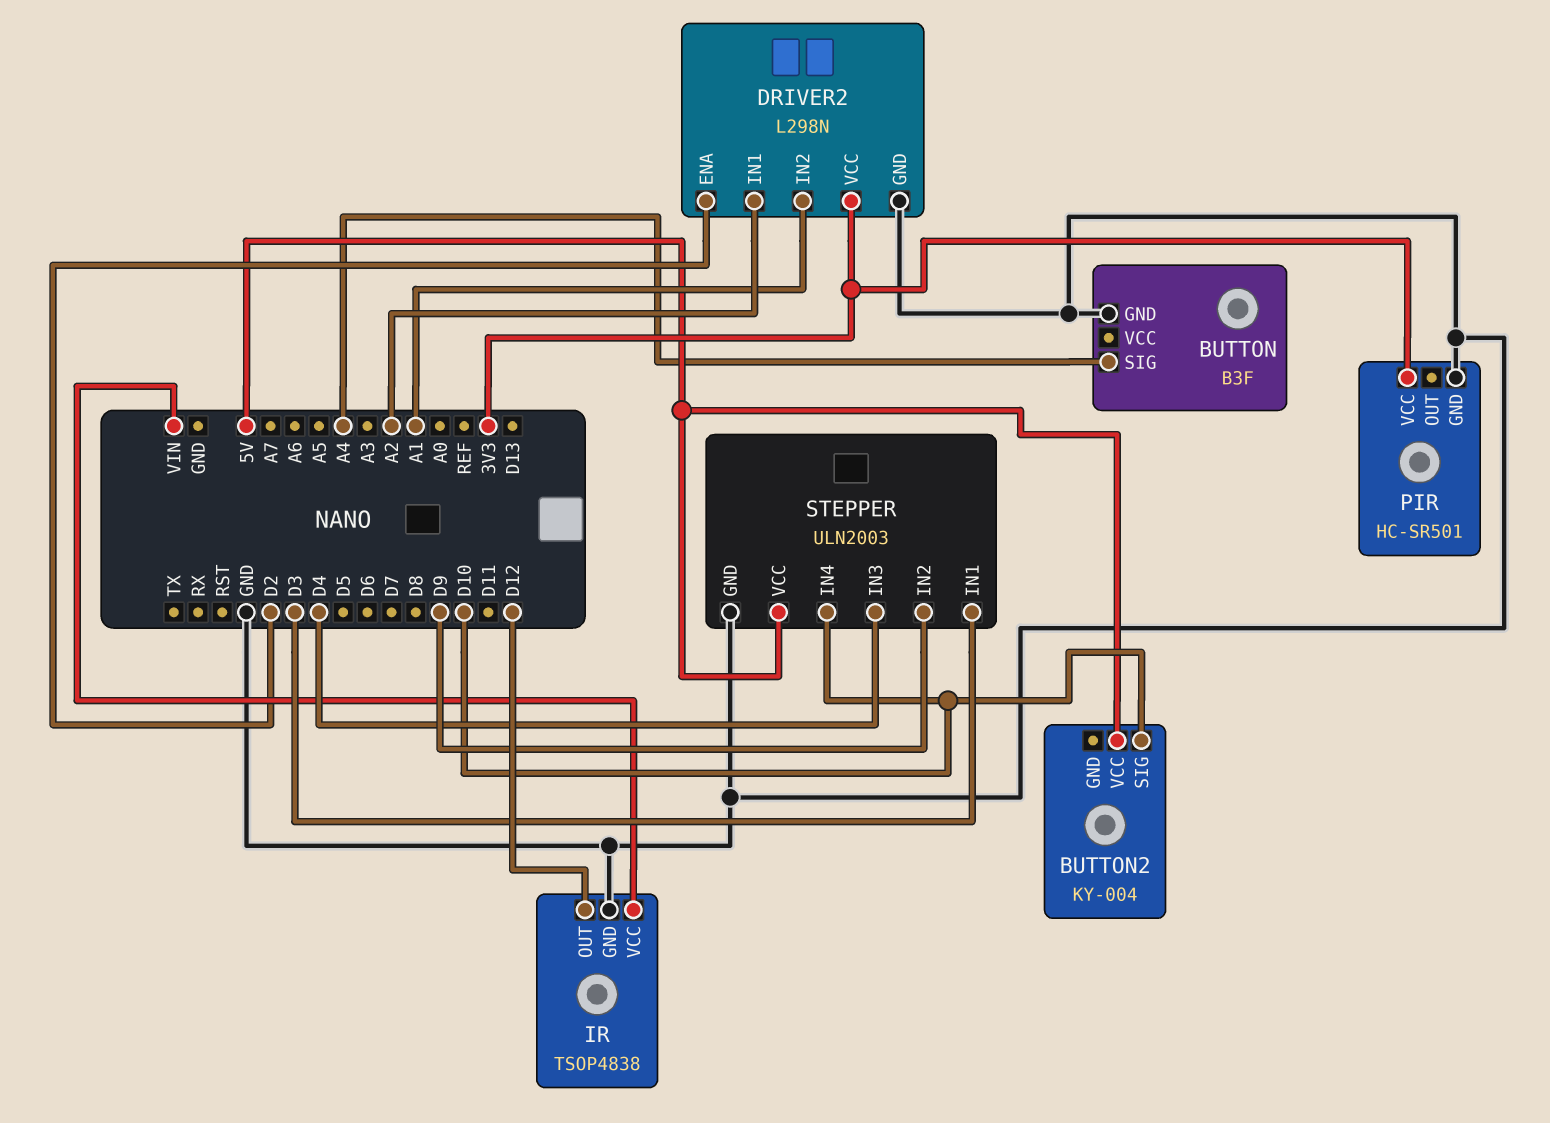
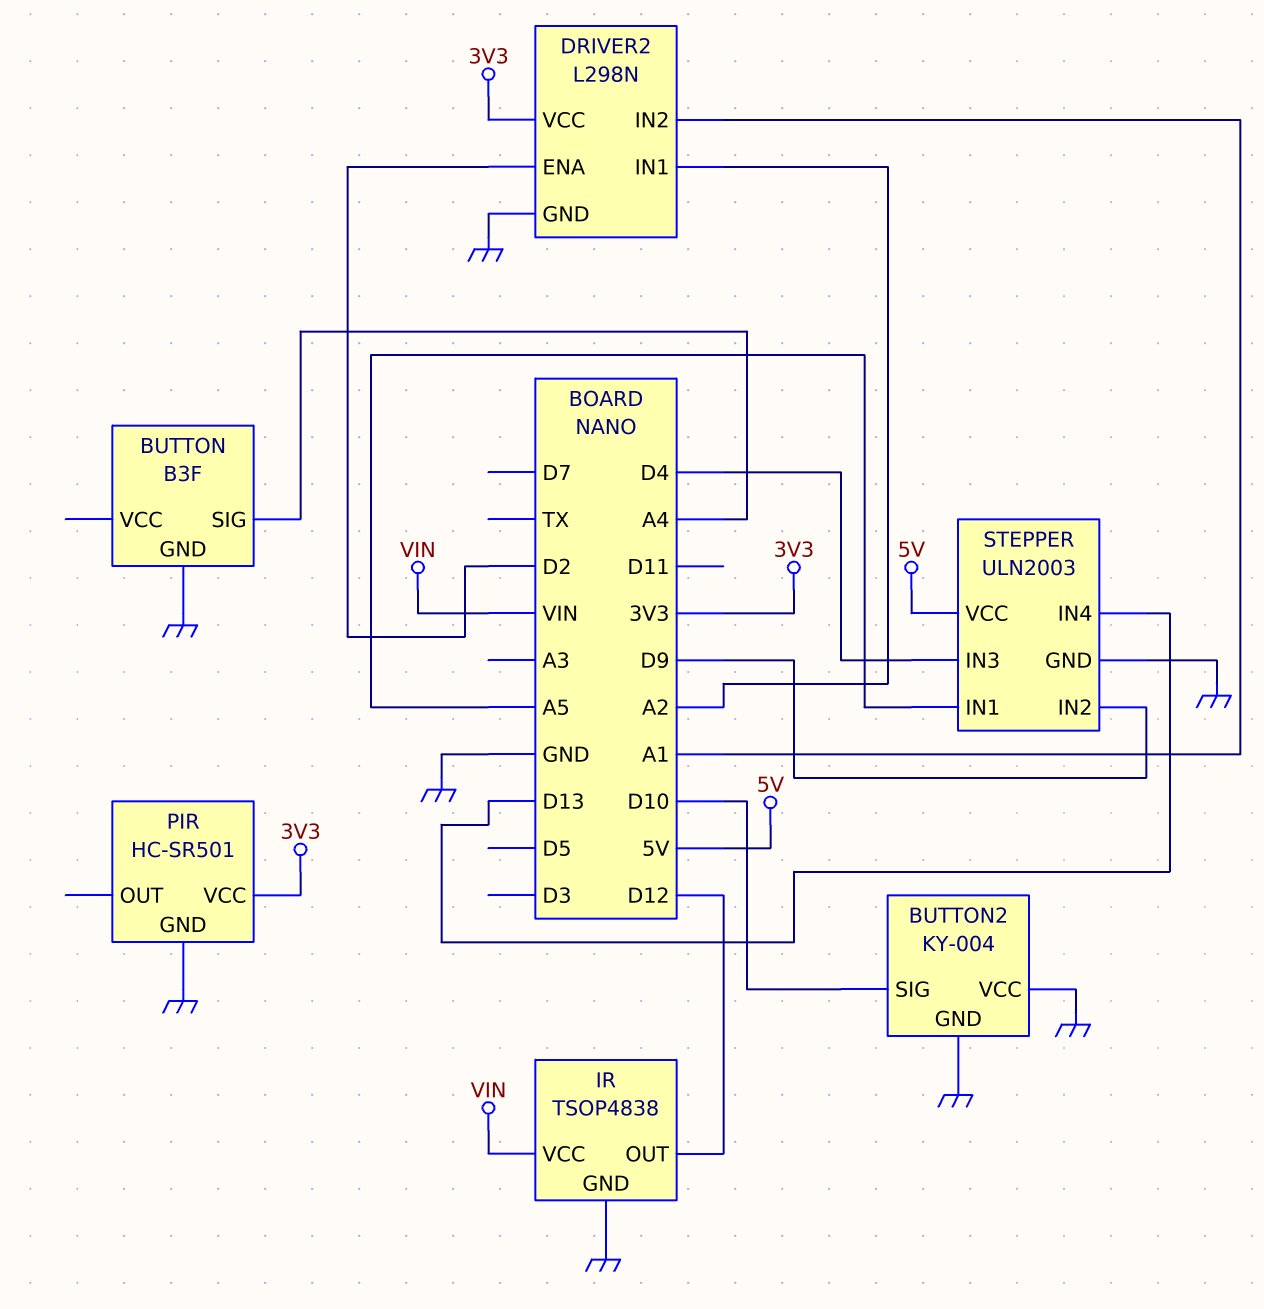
BUTTON2 pin GND: none -> GND
BUTTON2 pin VCC: 5V -> GND
STEPPER pin IN1: D3 -> A5
STEPPER pin IN4: D10 -> D13

